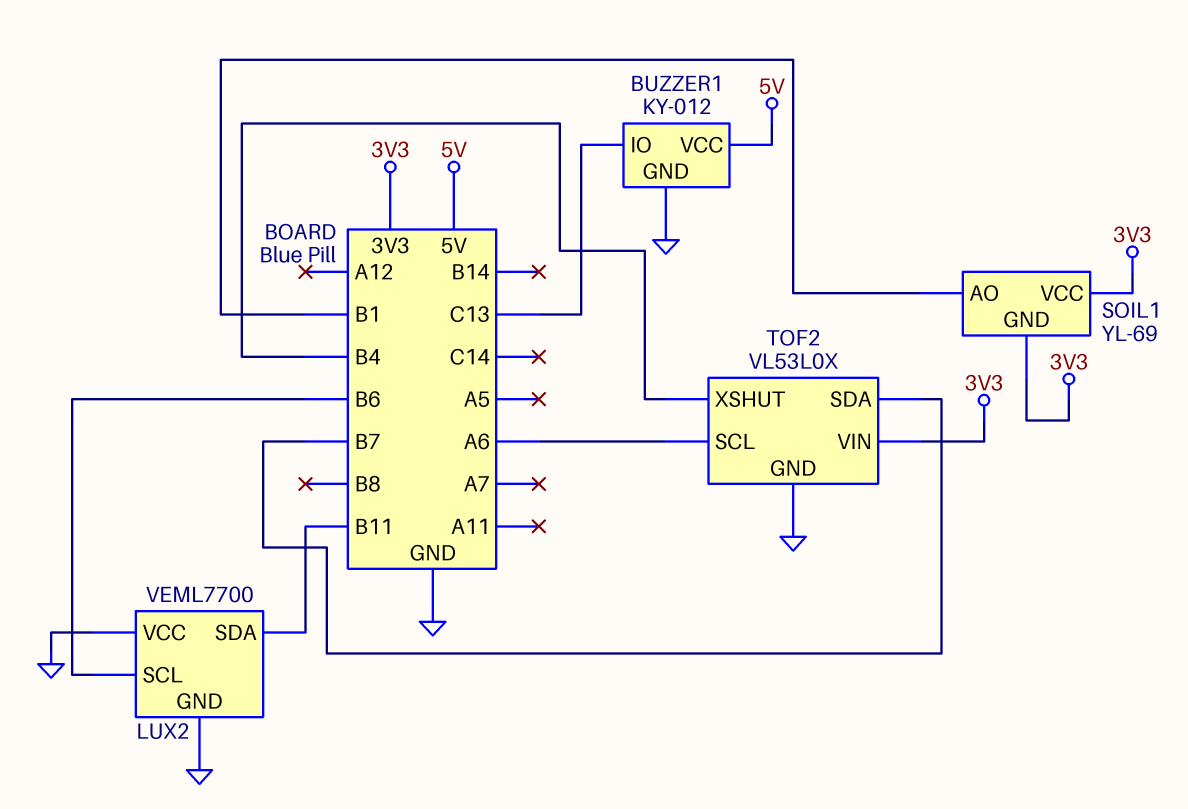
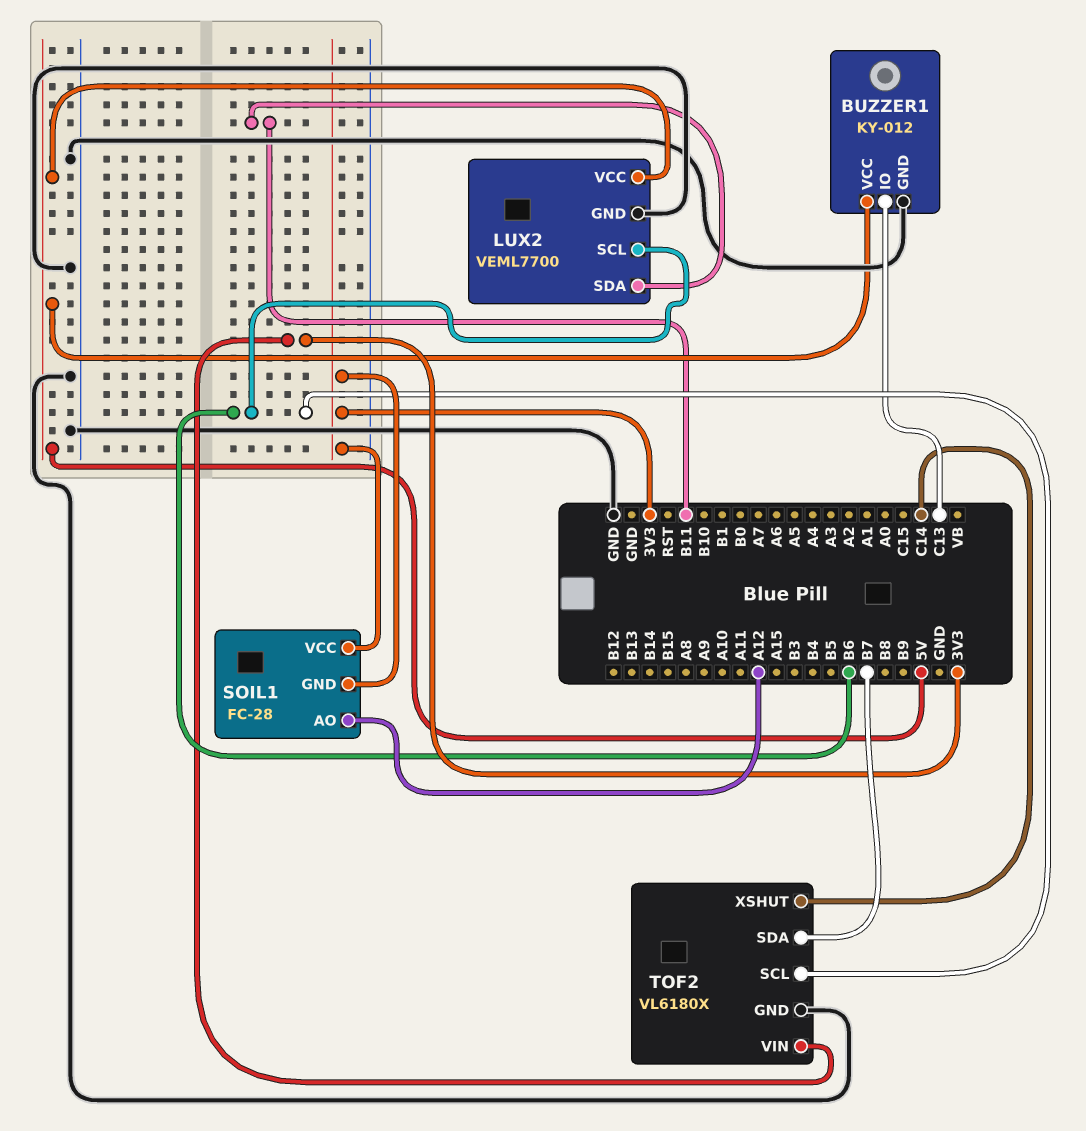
LUX2 pin VCC: GND -> 5V
SOIL1: YL-69 -> FC-28
SOIL1 pin AO: B1 -> A12
TOF2: VL53L0X -> VL6180X
TOF2 pin SCL: A6 -> B6
TOF2 pin XSHUT: B4 -> C14

